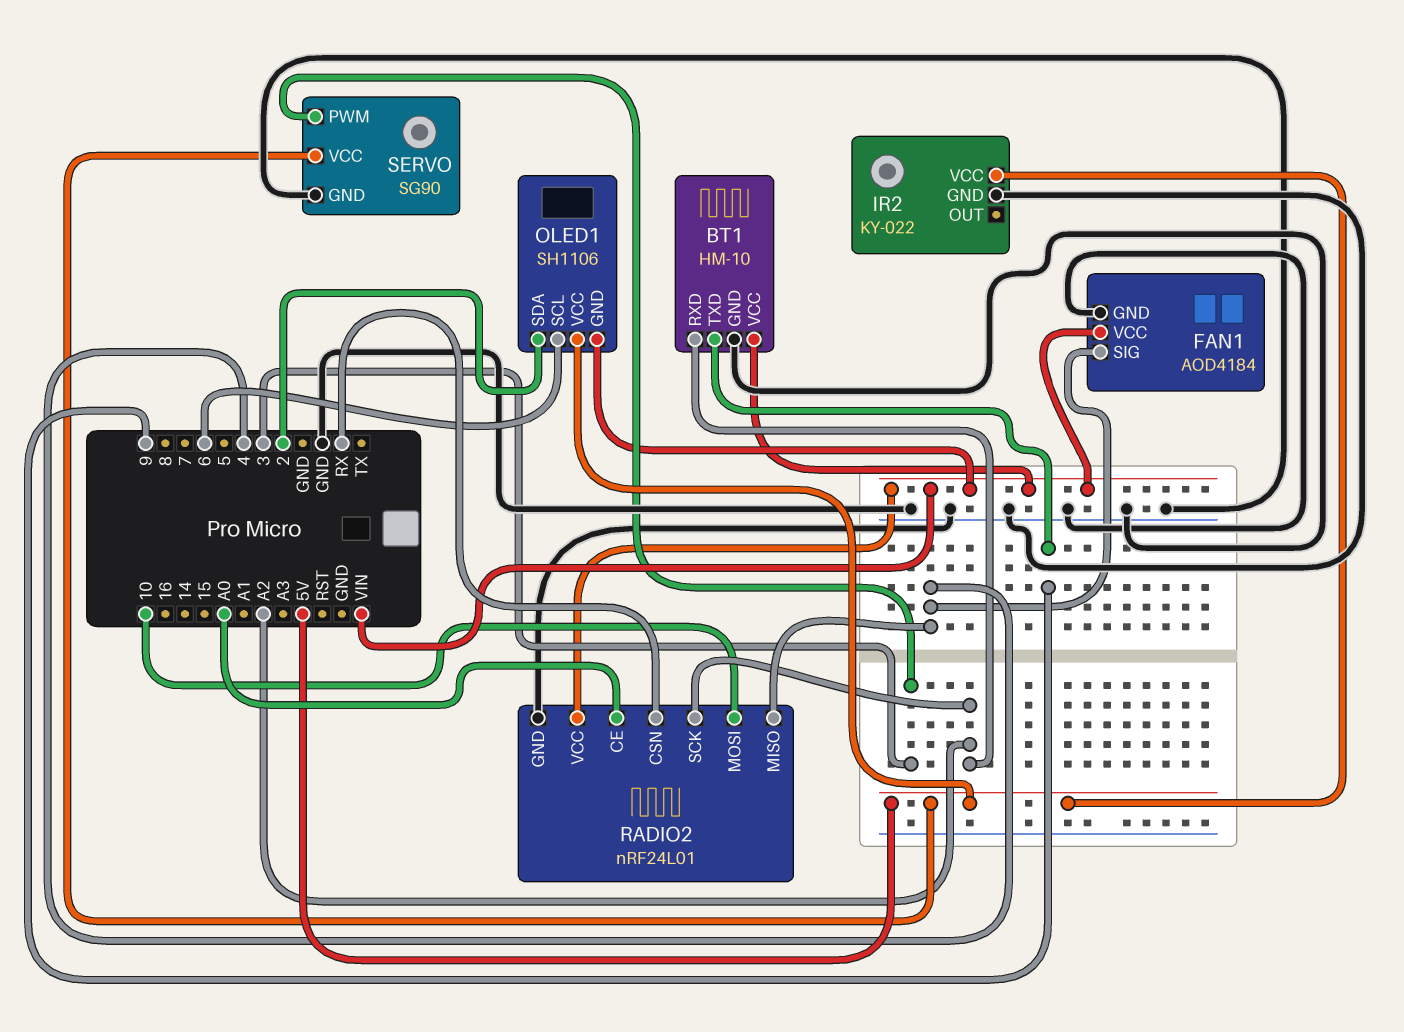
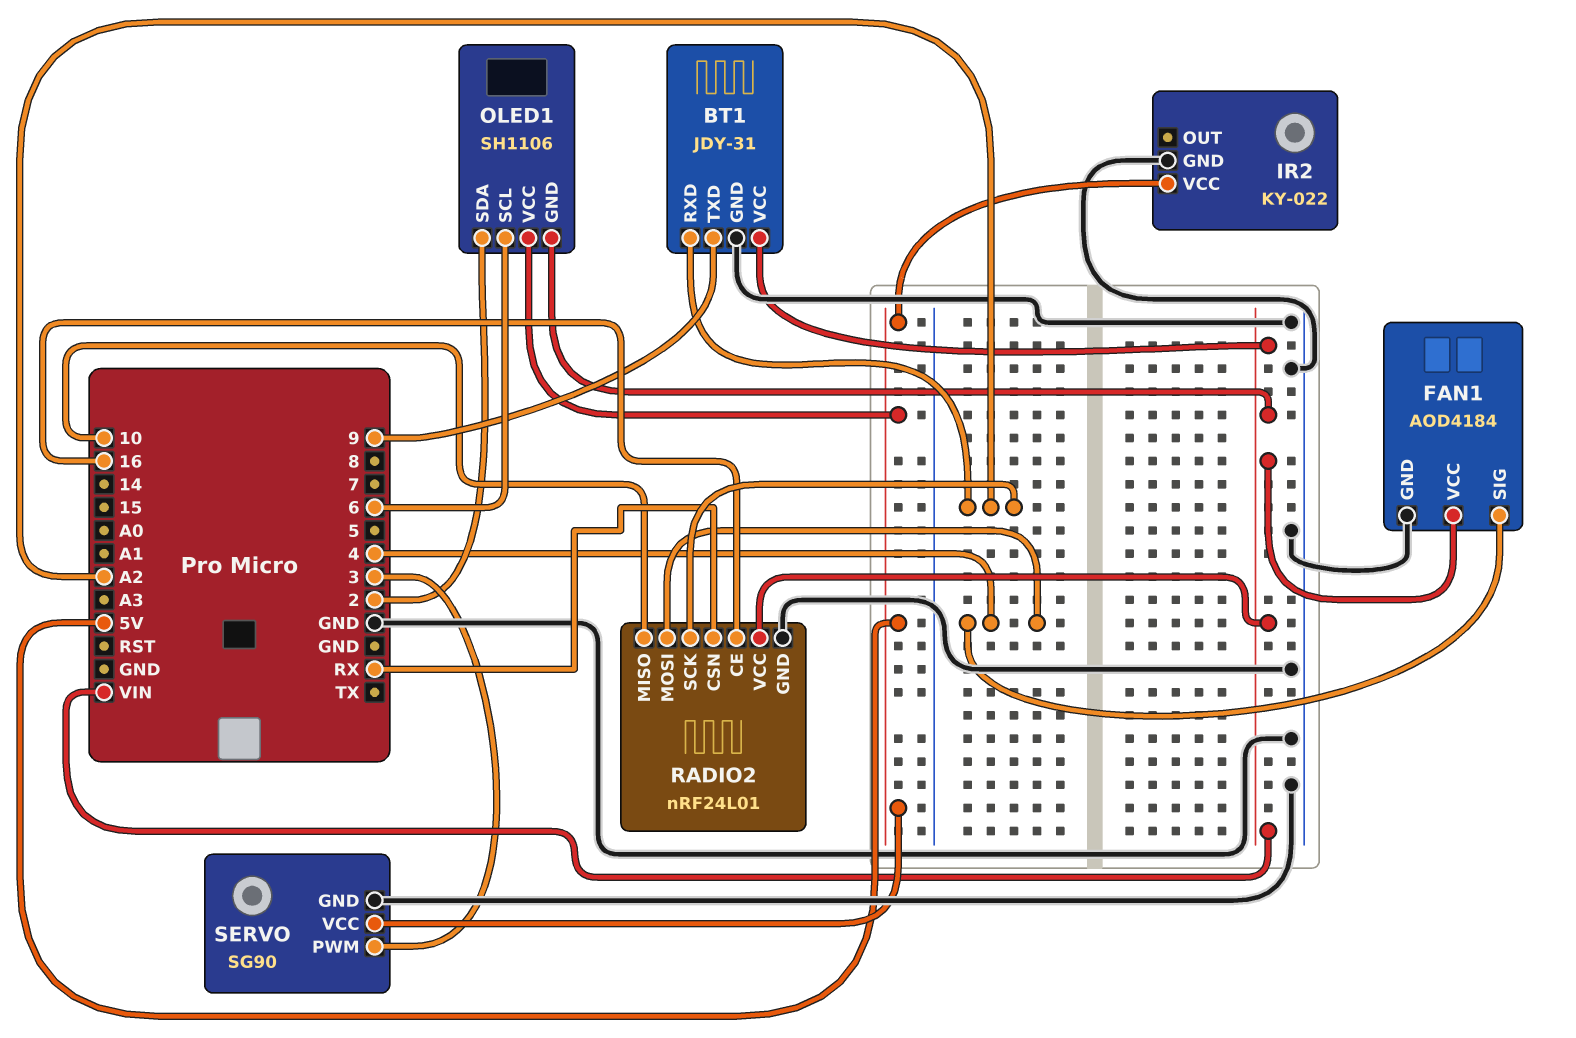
BT1: HM-10 -> JDY-31
RADIO2 pin CE: A0 -> 16
RADIO2 pin MISO: 4 -> 10
RADIO2 pin MOSI: 10 -> 4

